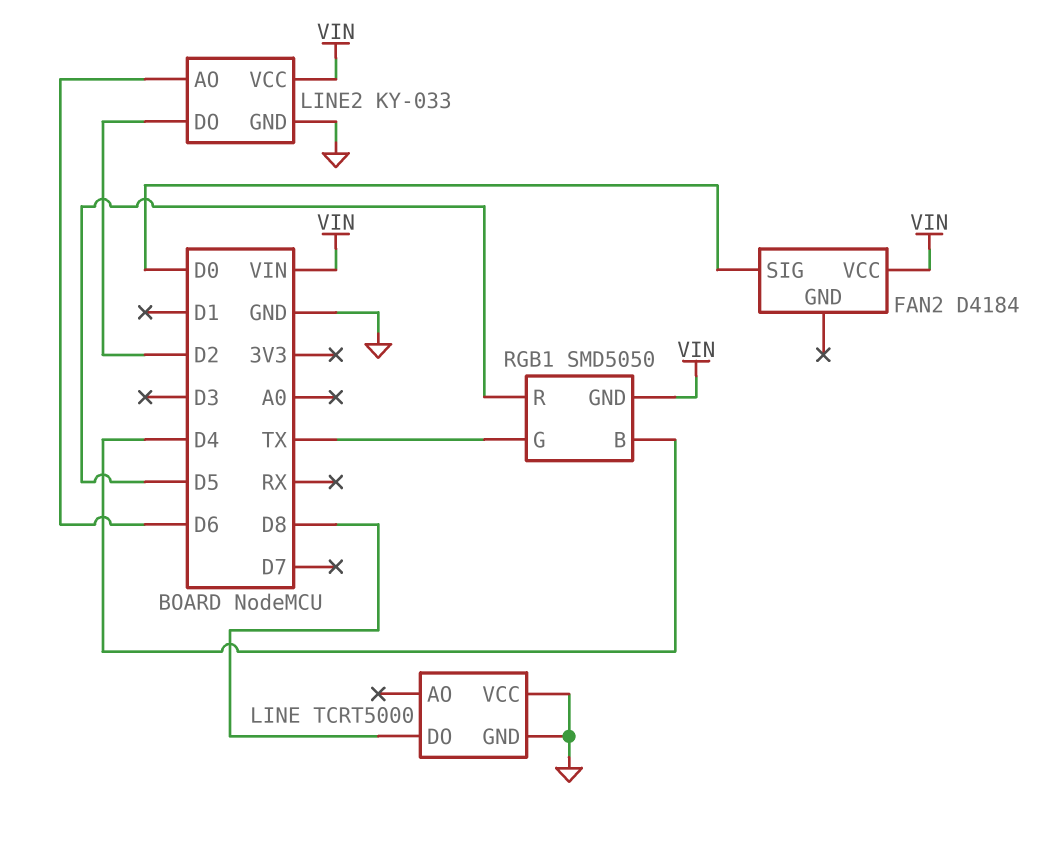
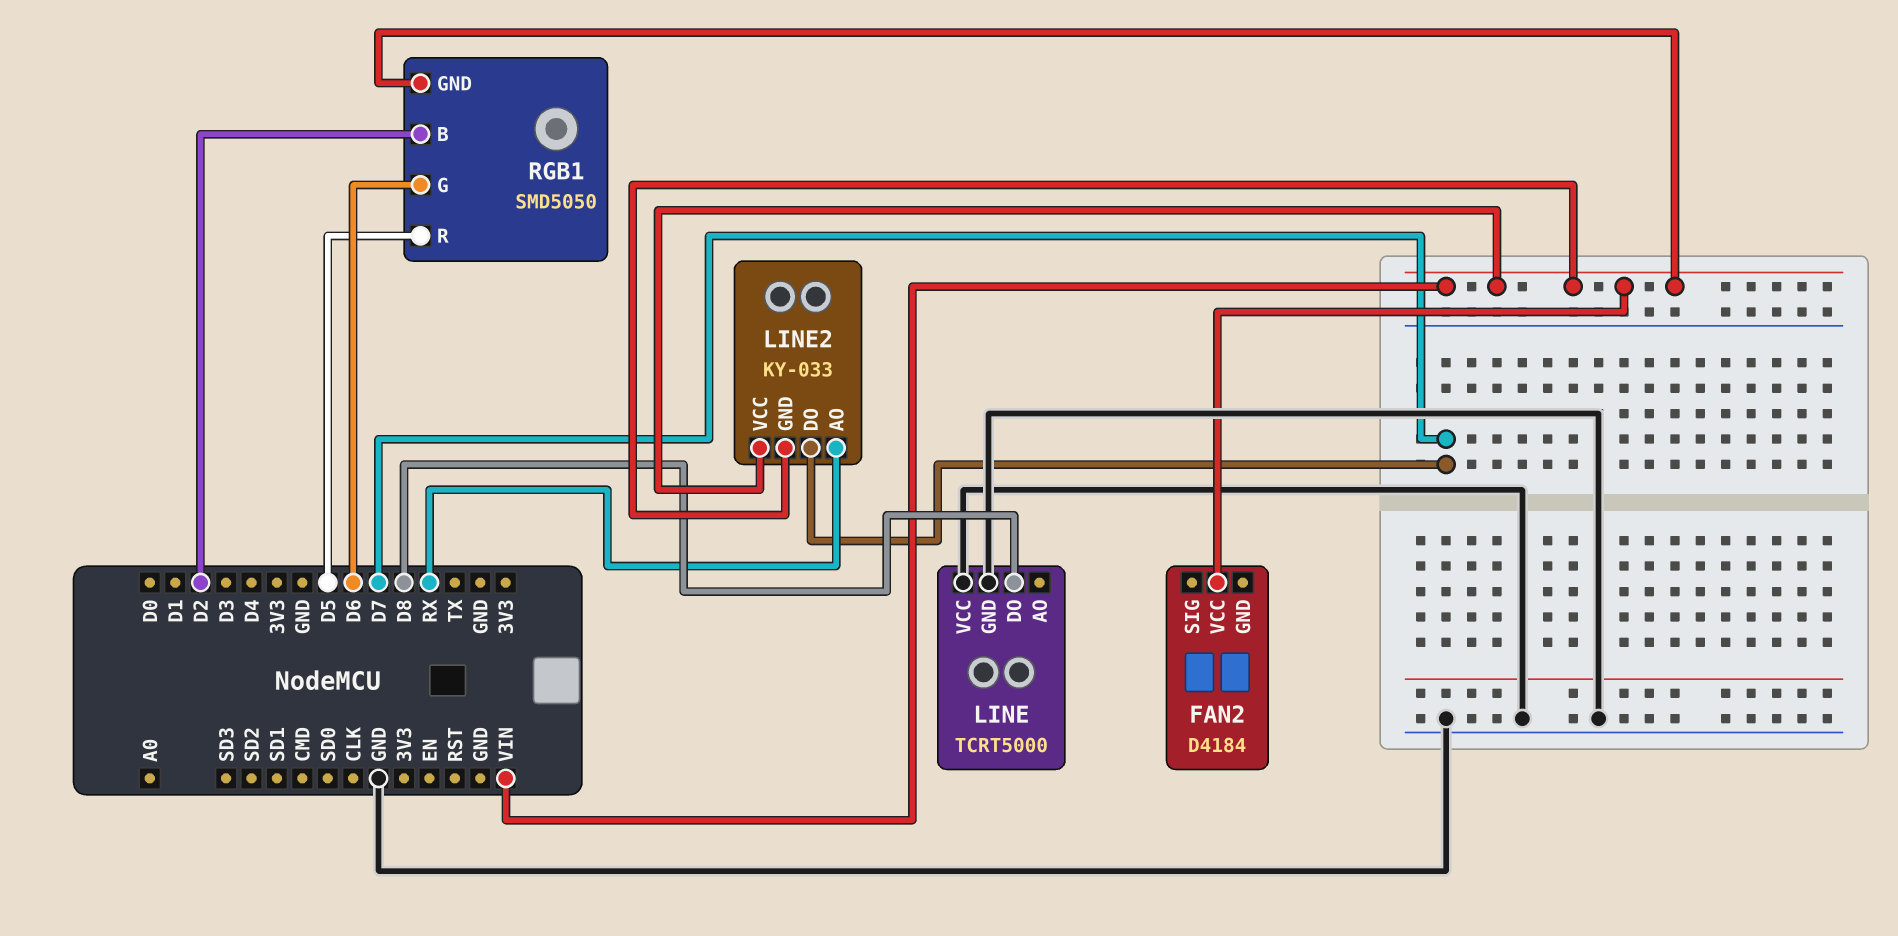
FAN2 pin SIG: D0 -> none
LINE2 pin AO: D6 -> RX
LINE2 pin DO: D2 -> D7
LINE2 pin GND: GND -> VIN
RGB1 pin B: D4 -> D2
RGB1 pin G: TX -> D6

